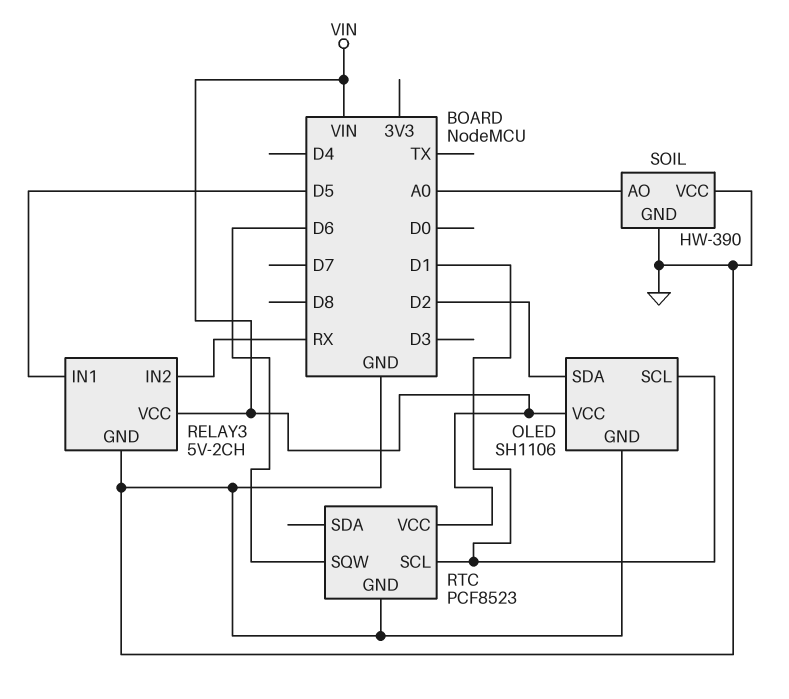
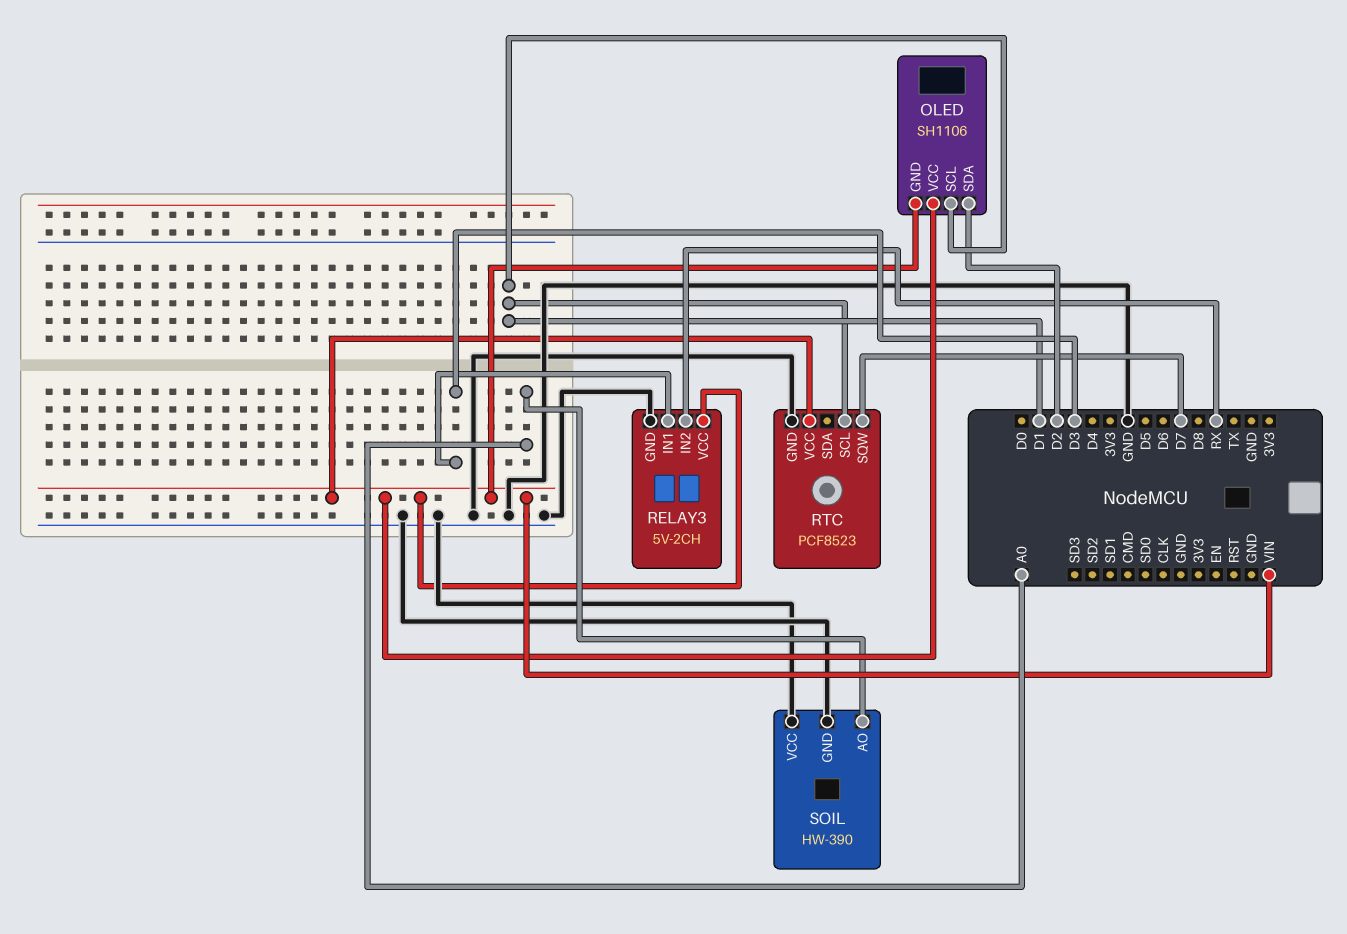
OLED pin GND: GND -> VIN
RELAY3 pin IN1: D5 -> D3
RTC pin SQW: D6 -> D7

